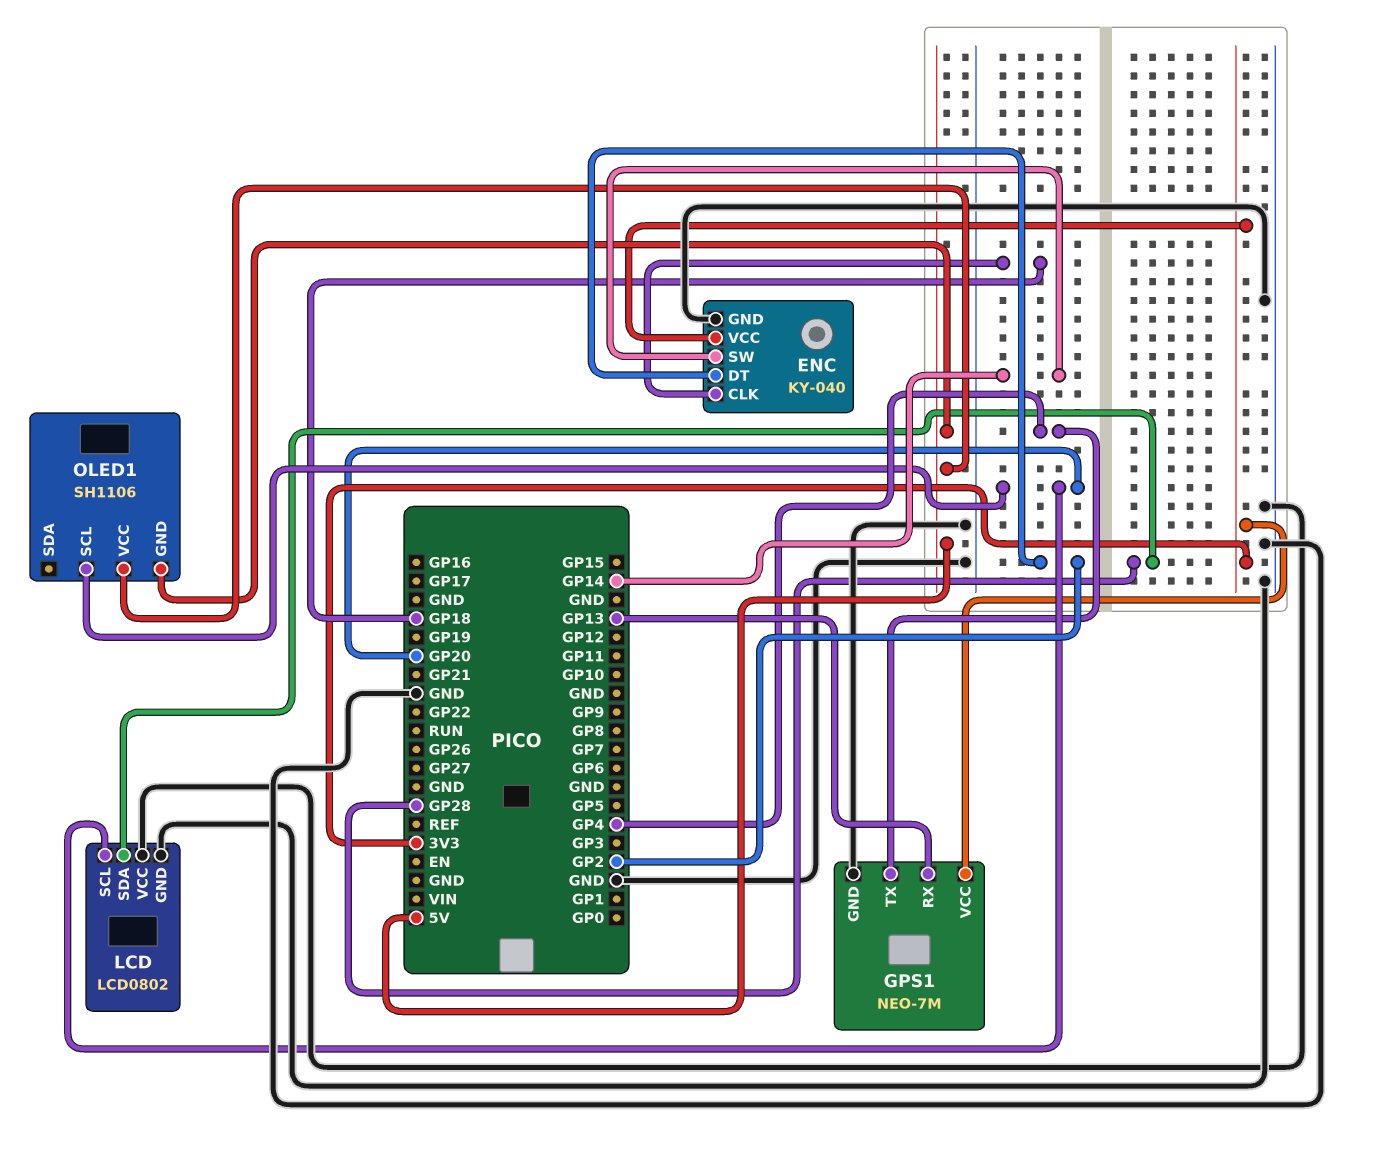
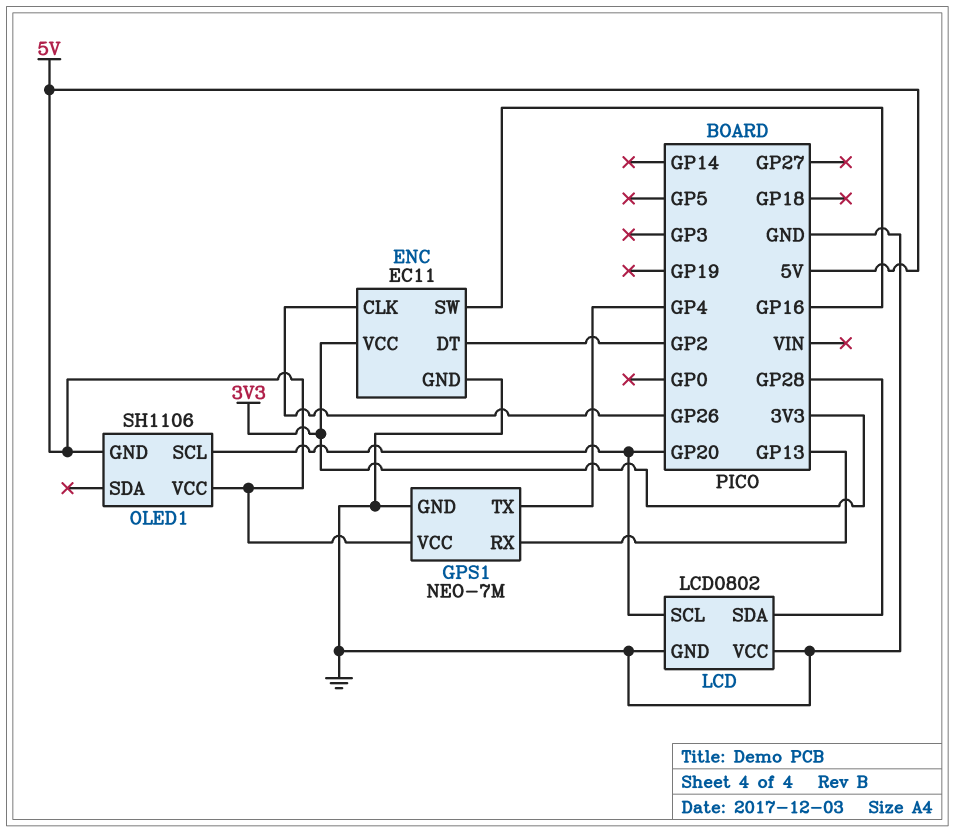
ENC: KY-040 -> EC11
ENC pin CLK: GP18 -> GP26
ENC pin SW: GP14 -> GP16
GPS1 pin VCC: 3V3 -> 5V

